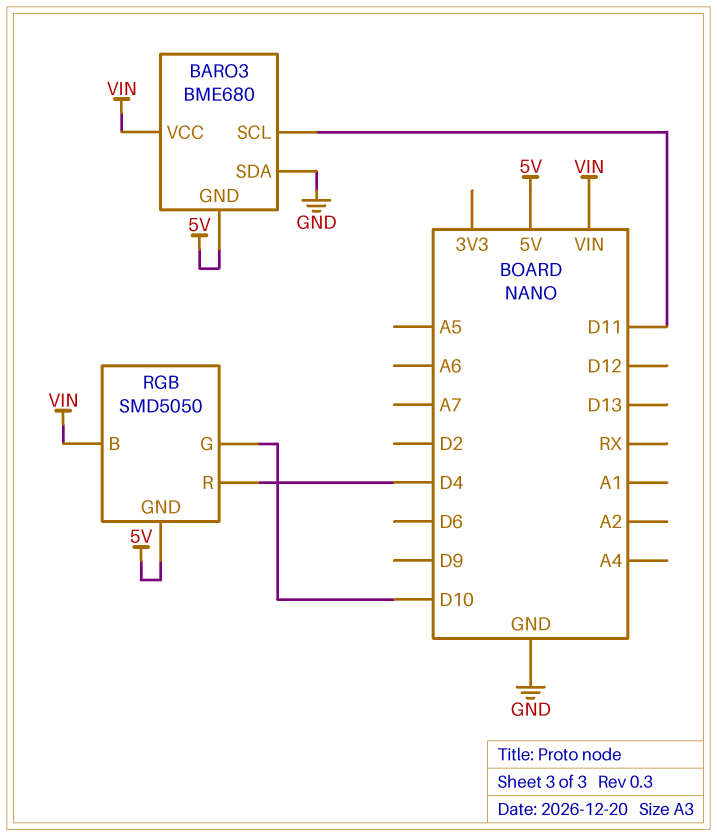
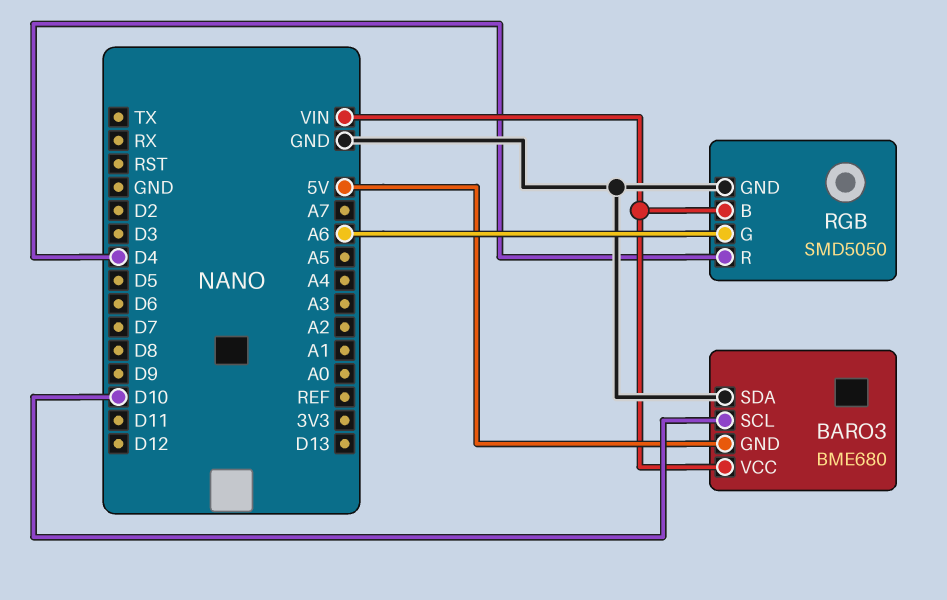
BARO3 pin SCL: D11 -> D10
RGB pin G: D10 -> A6
RGB pin GND: 5V -> GND

